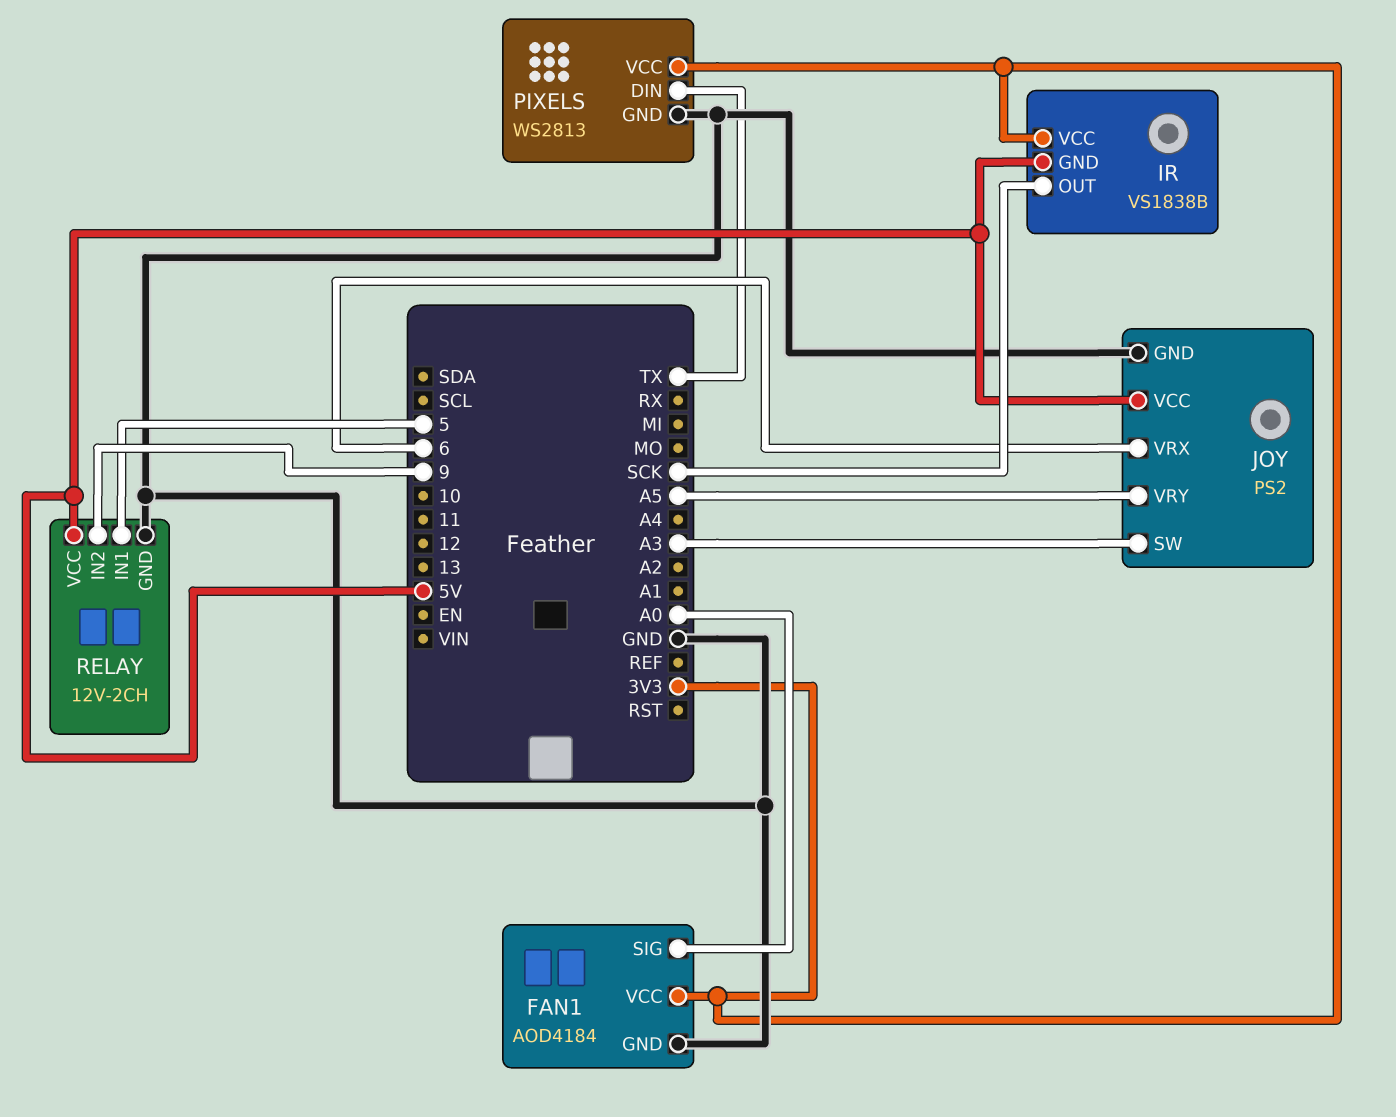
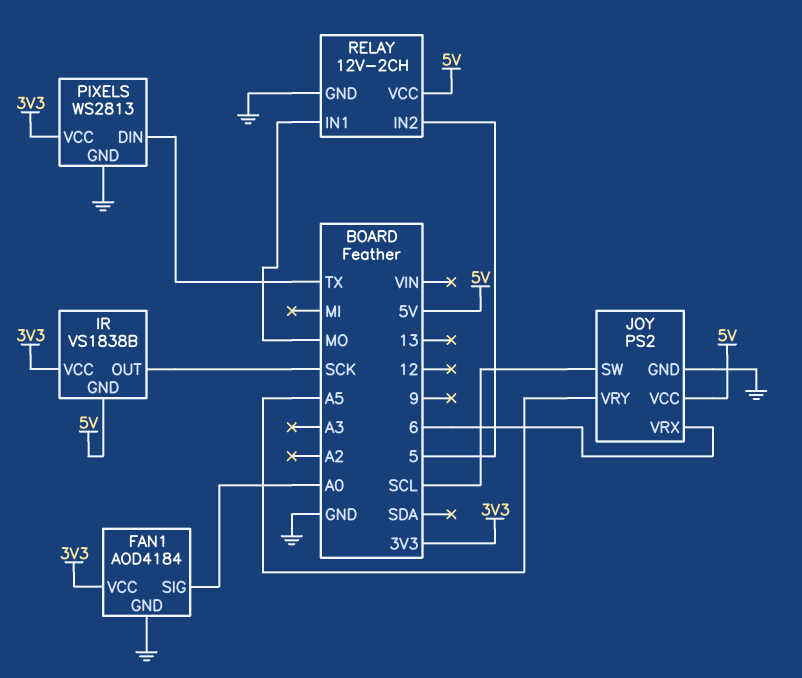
JOY pin SW: A3 -> SCL
RELAY pin IN1: 5 -> MO
RELAY pin IN2: 9 -> 5

